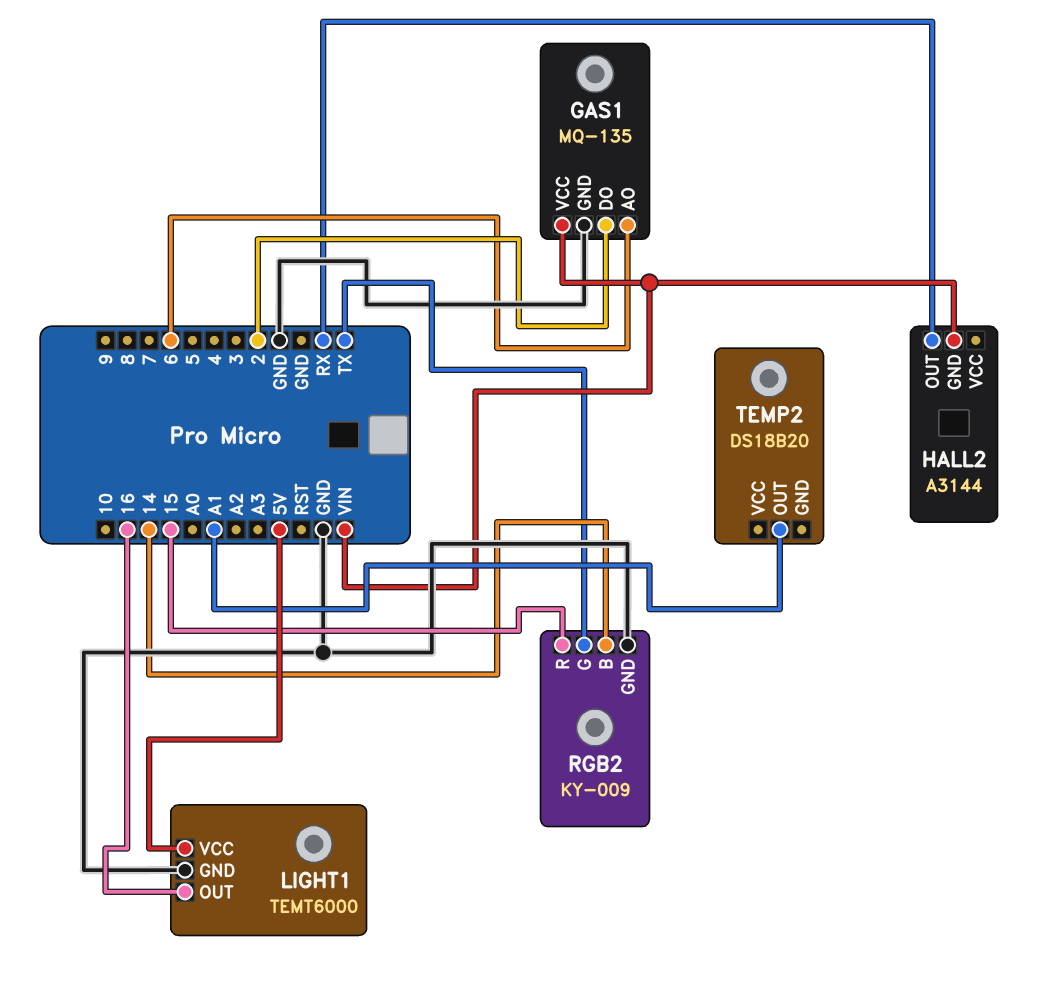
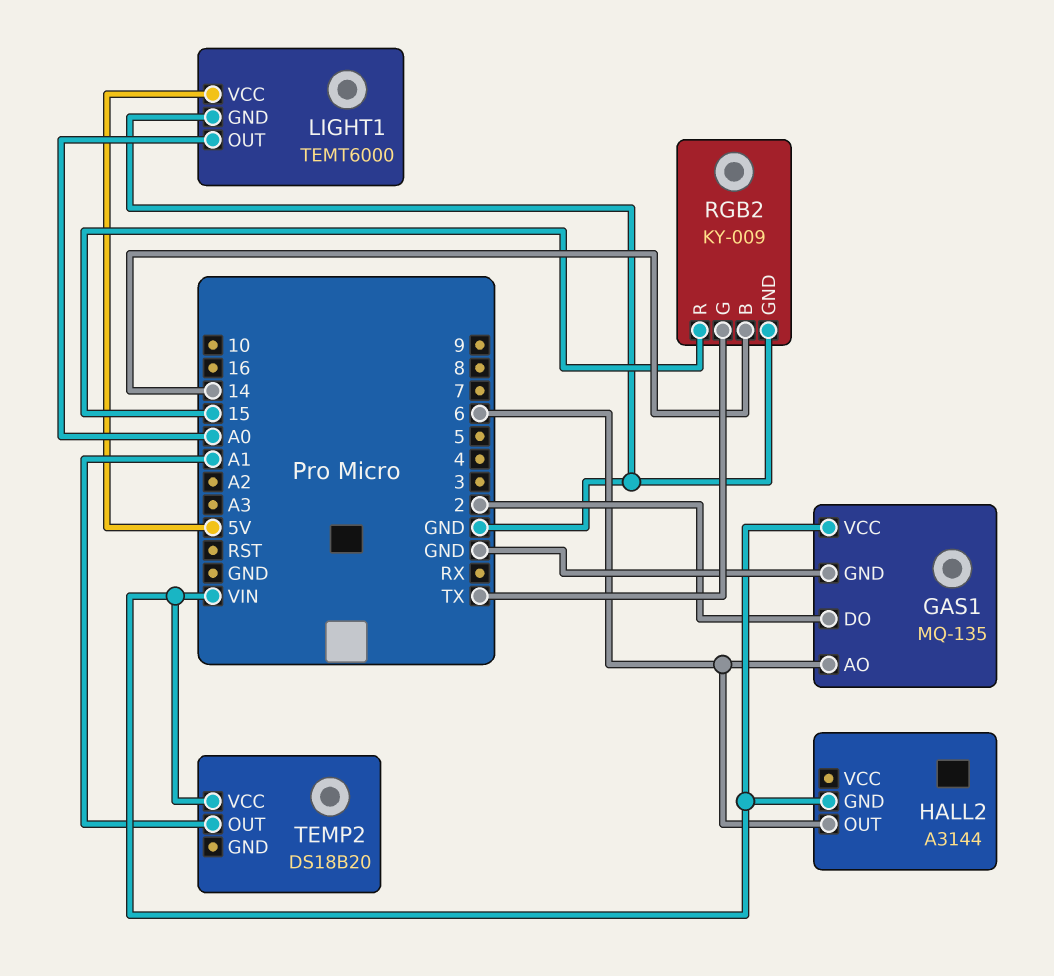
HALL2 pin OUT: RX -> 6
LIGHT1 pin OUT: 16 -> A0
TEMP2 pin VCC: none -> VIN

